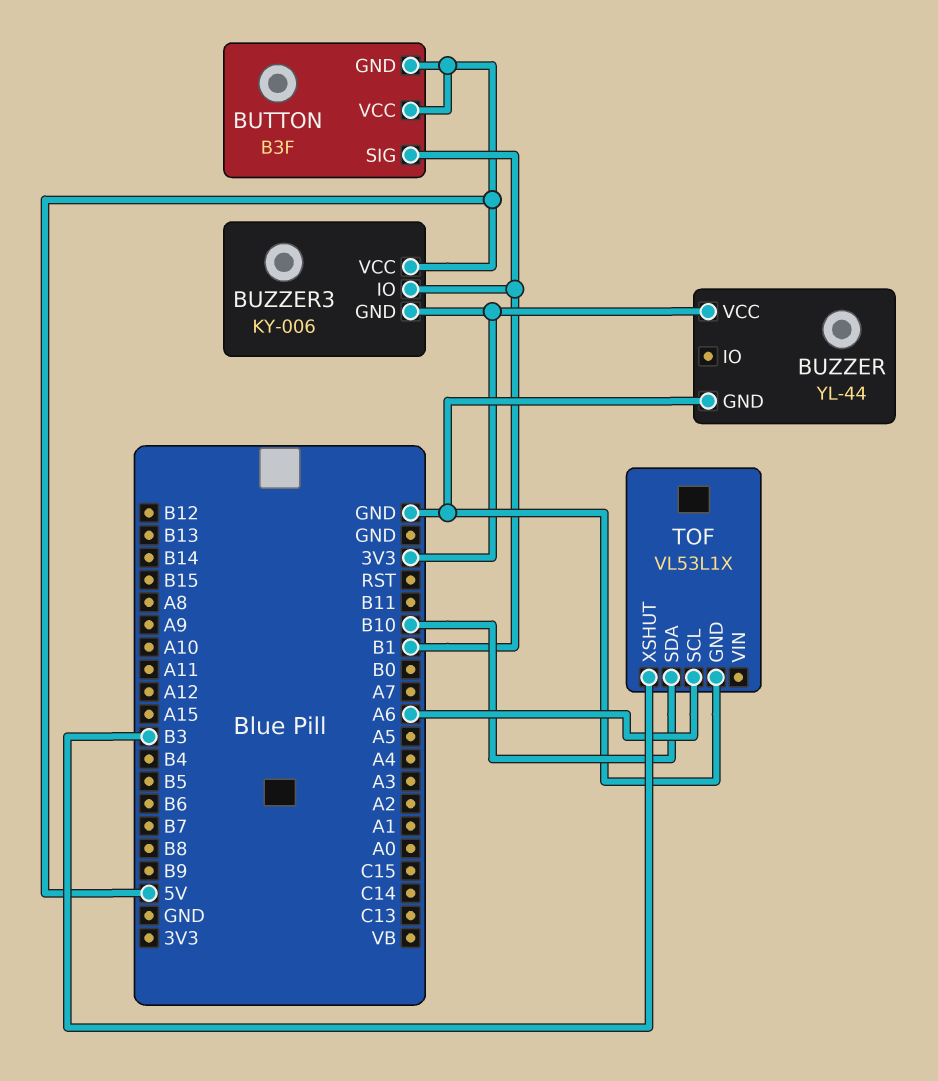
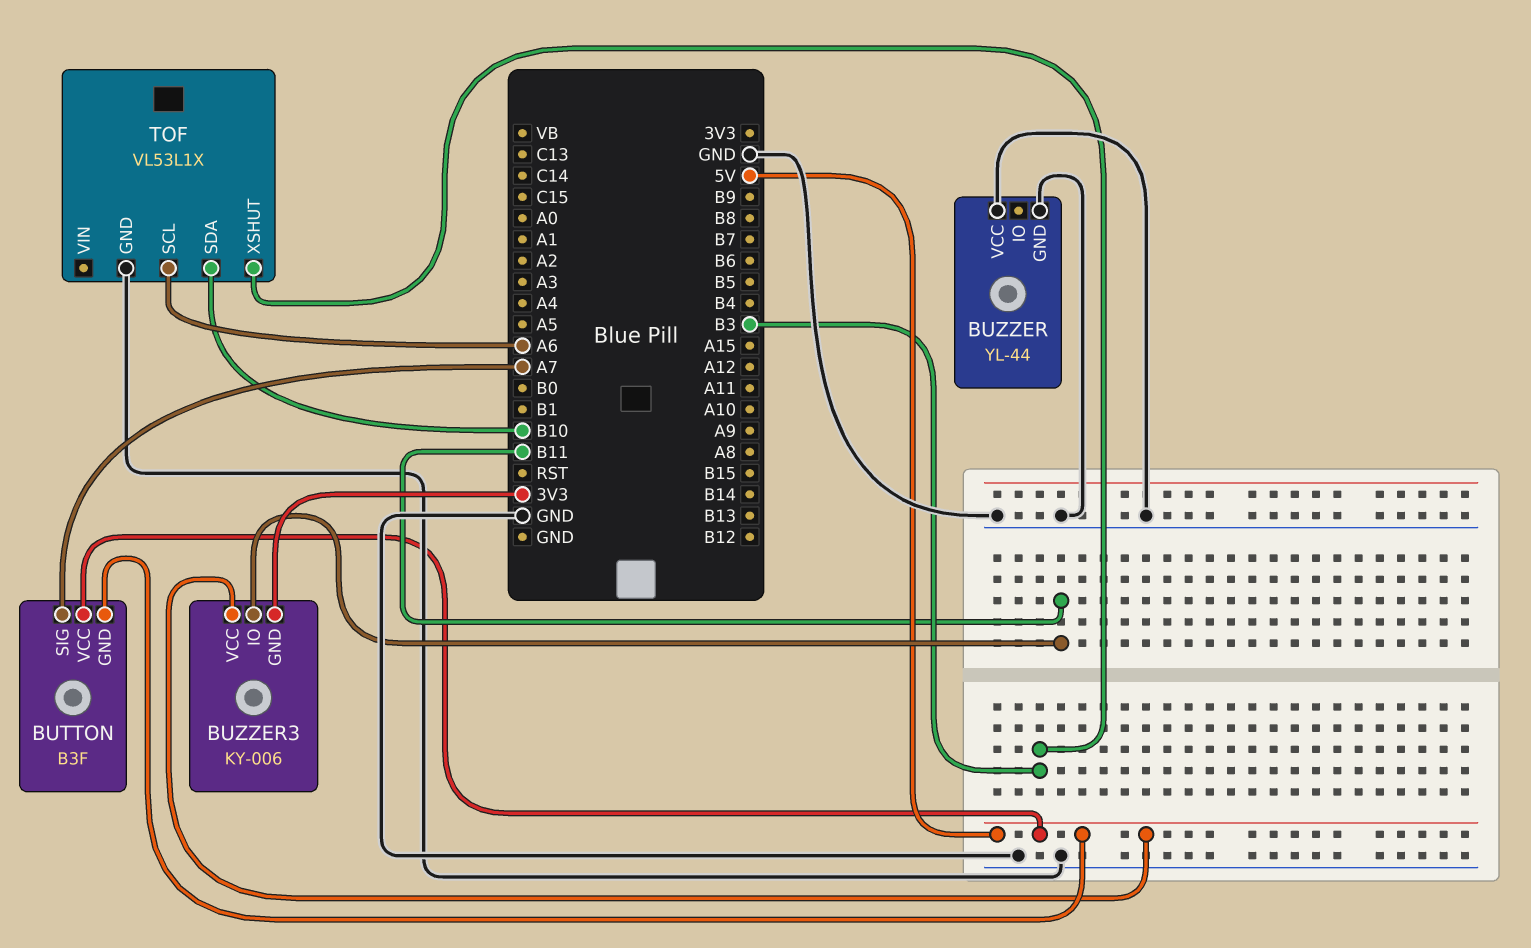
BUTTON pin SIG: B1 -> A7
BUZZER pin VCC: 3V3 -> GND
BUZZER3 pin IO: B1 -> B11

